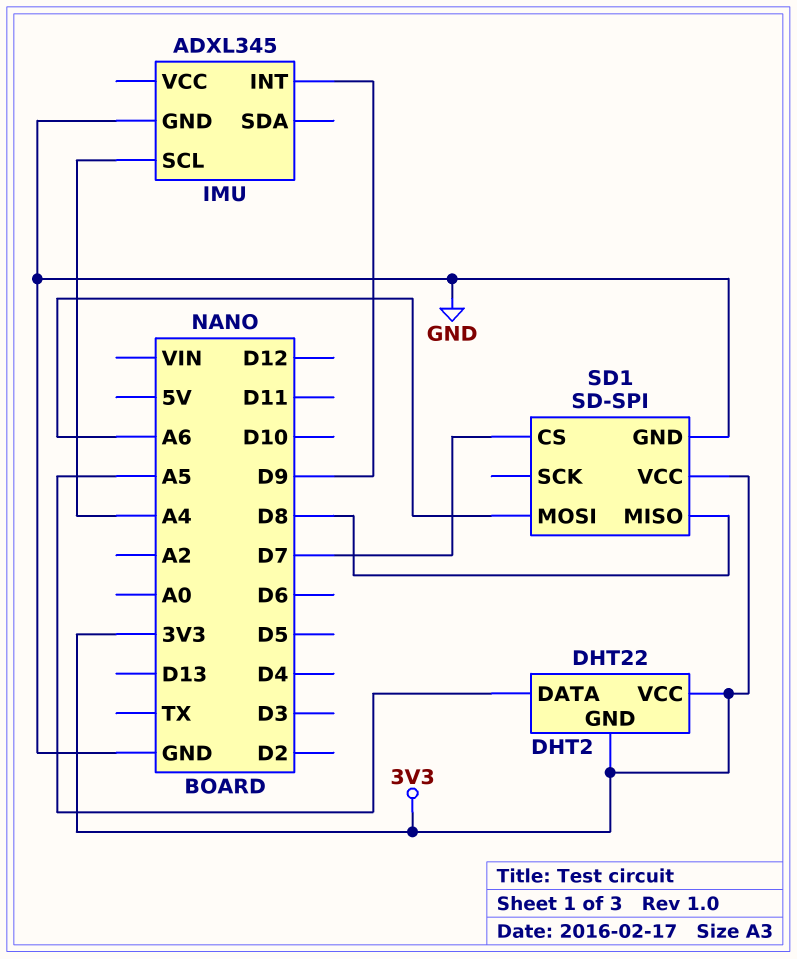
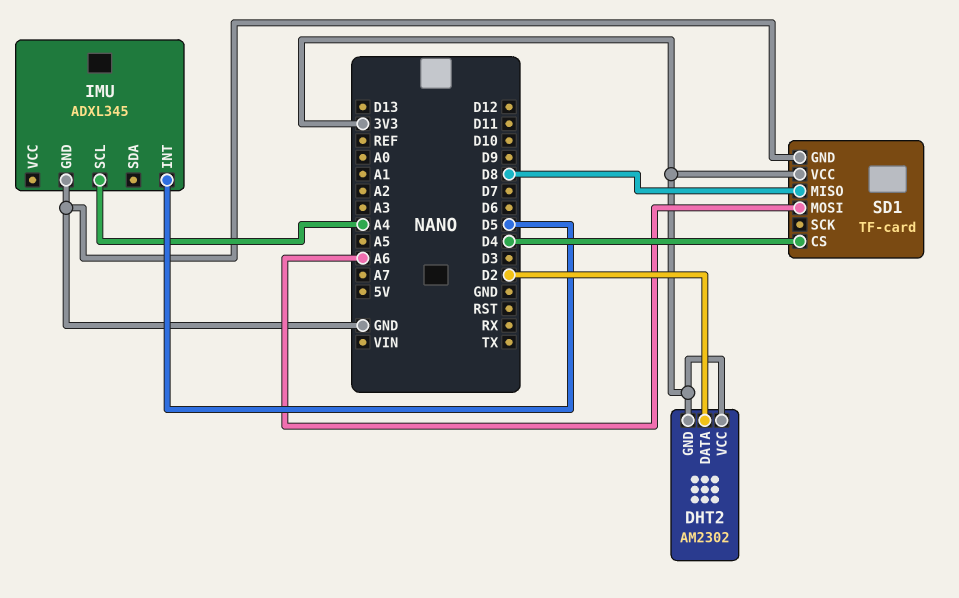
DHT2: DHT22 -> AM2302
DHT2 pin DATA: A5 -> D2
IMU pin INT: D9 -> D5
SD1: SD-SPI -> TF-card
SD1 pin CS: D7 -> D4

